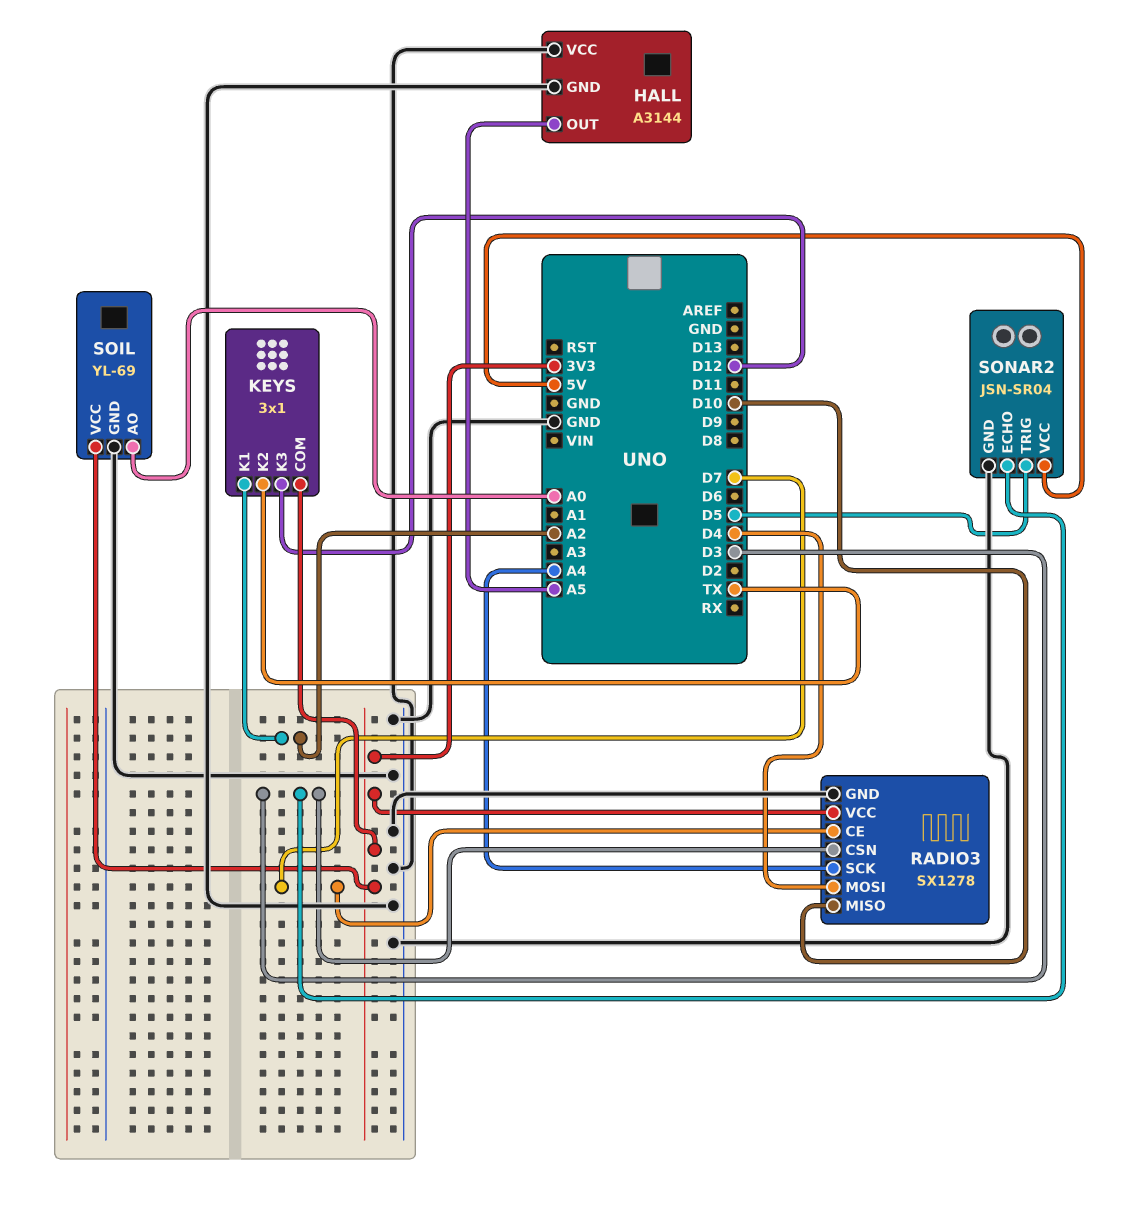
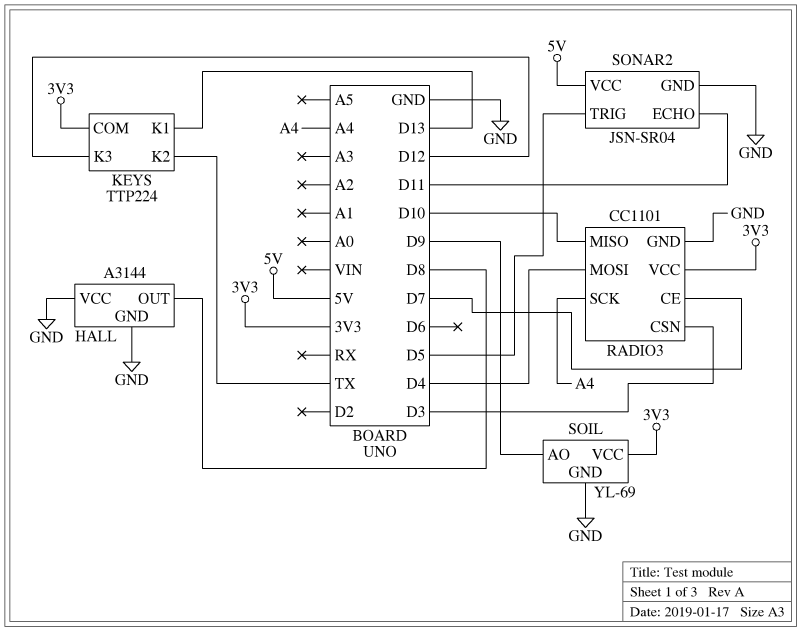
HALL pin OUT: A5 -> D8
KEYS: 3x1 -> TTP224
KEYS pin K1: A2 -> D13
RADIO3: SX1278 -> CC1101
SOIL pin AO: A0 -> D9
SONAR2 pin ECHO: D3 -> D11

